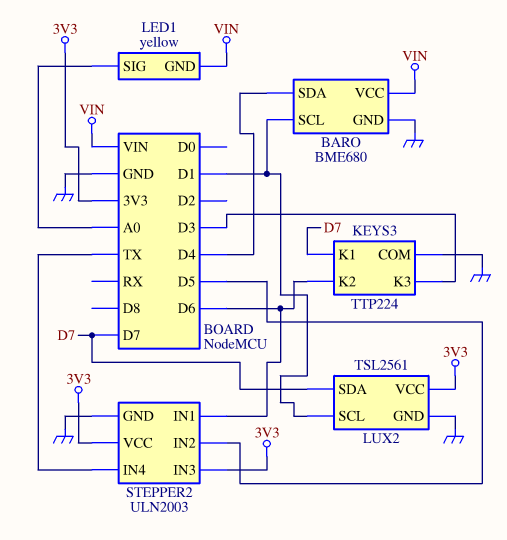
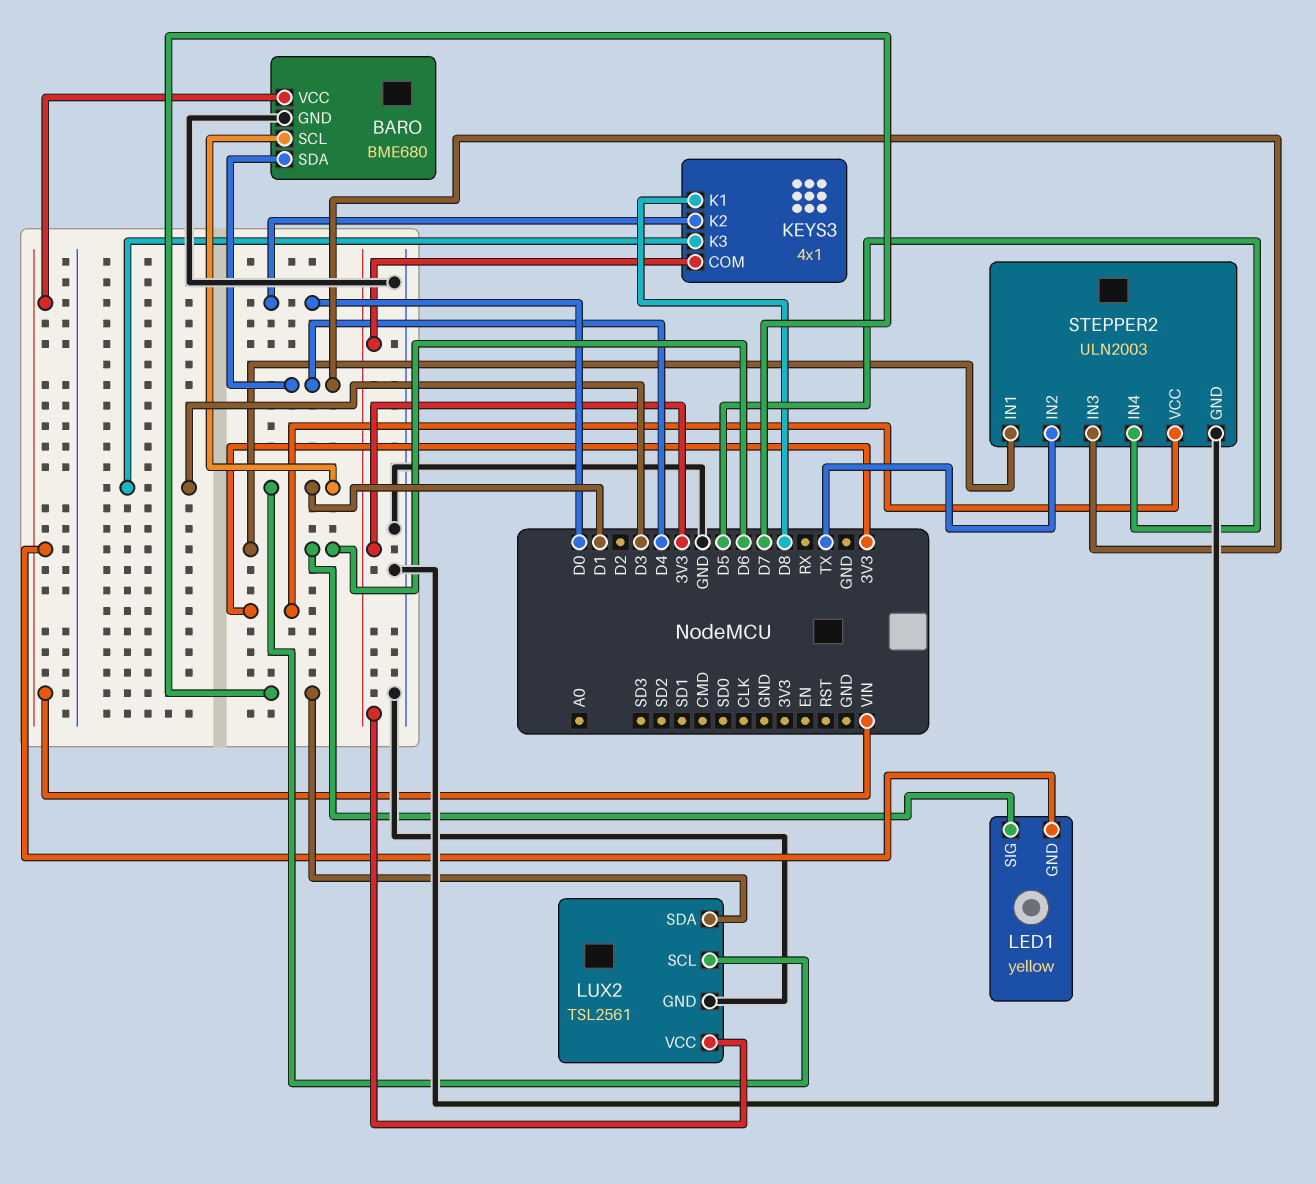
KEYS3: TTP224 -> 4x1
KEYS3 pin COM: GND -> 3V3
KEYS3 pin K1: D7 -> D8
KEYS3 pin K2: D6 -> D0
LED1 pin SIG: A0 -> D6
STEPPER2 pin IN2: D5 -> TX
STEPPER2 pin IN3: 3V3 -> D4
STEPPER2 pin IN4: TX -> D5

